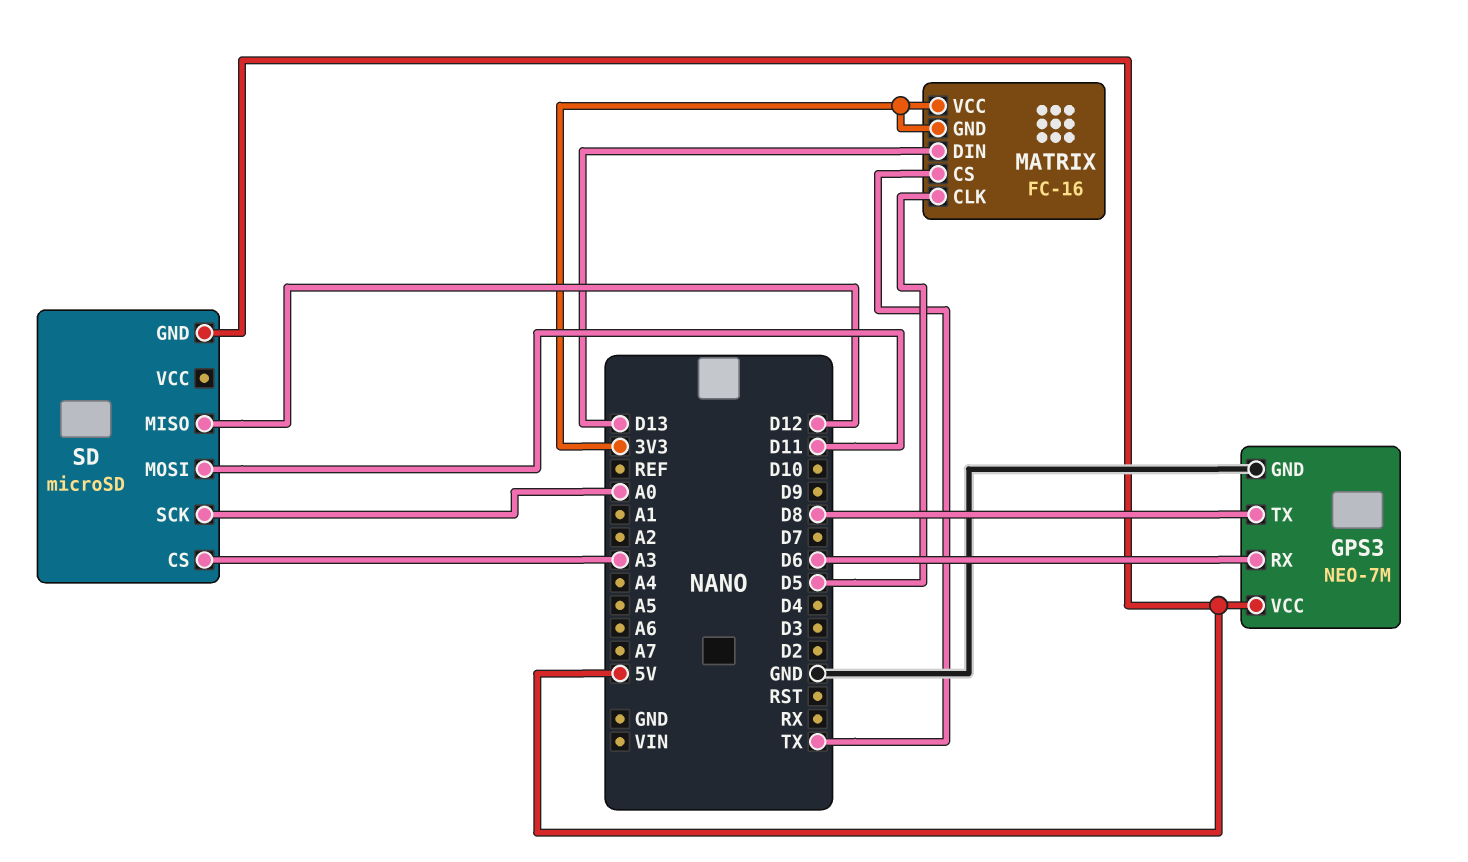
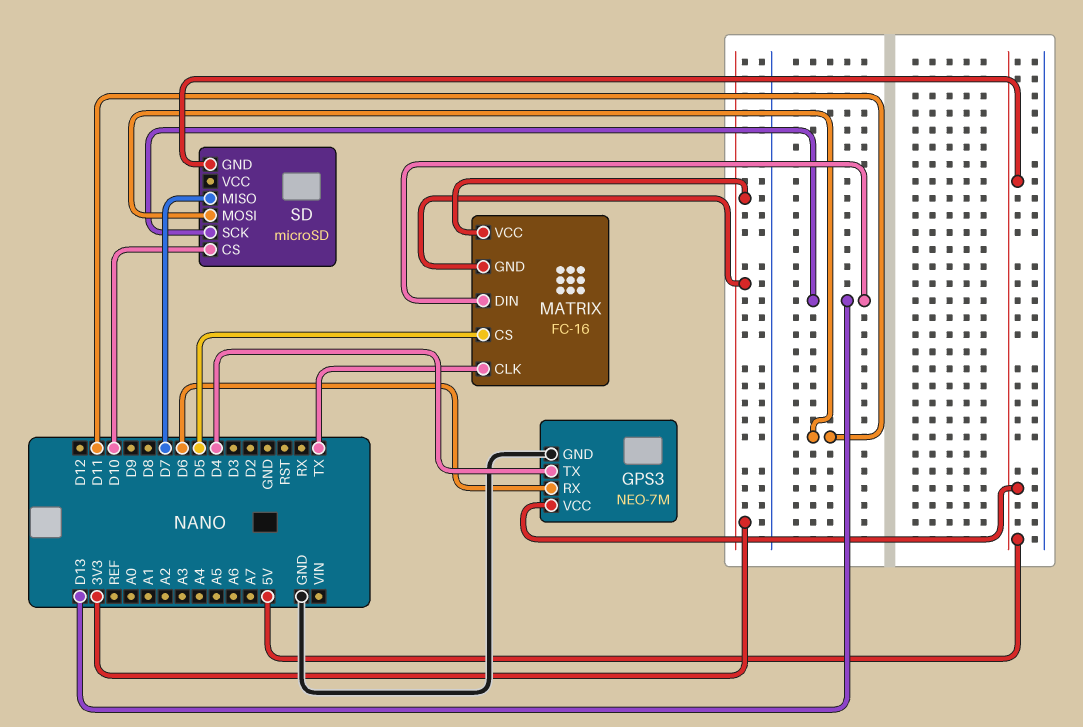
GPS3 pin TX: D8 -> D4
MATRIX pin CLK: D5 -> TX
MATRIX pin CS: TX -> D5
SD pin CS: A3 -> D10
SD pin MISO: D12 -> D7
SD pin SCK: A0 -> D13

